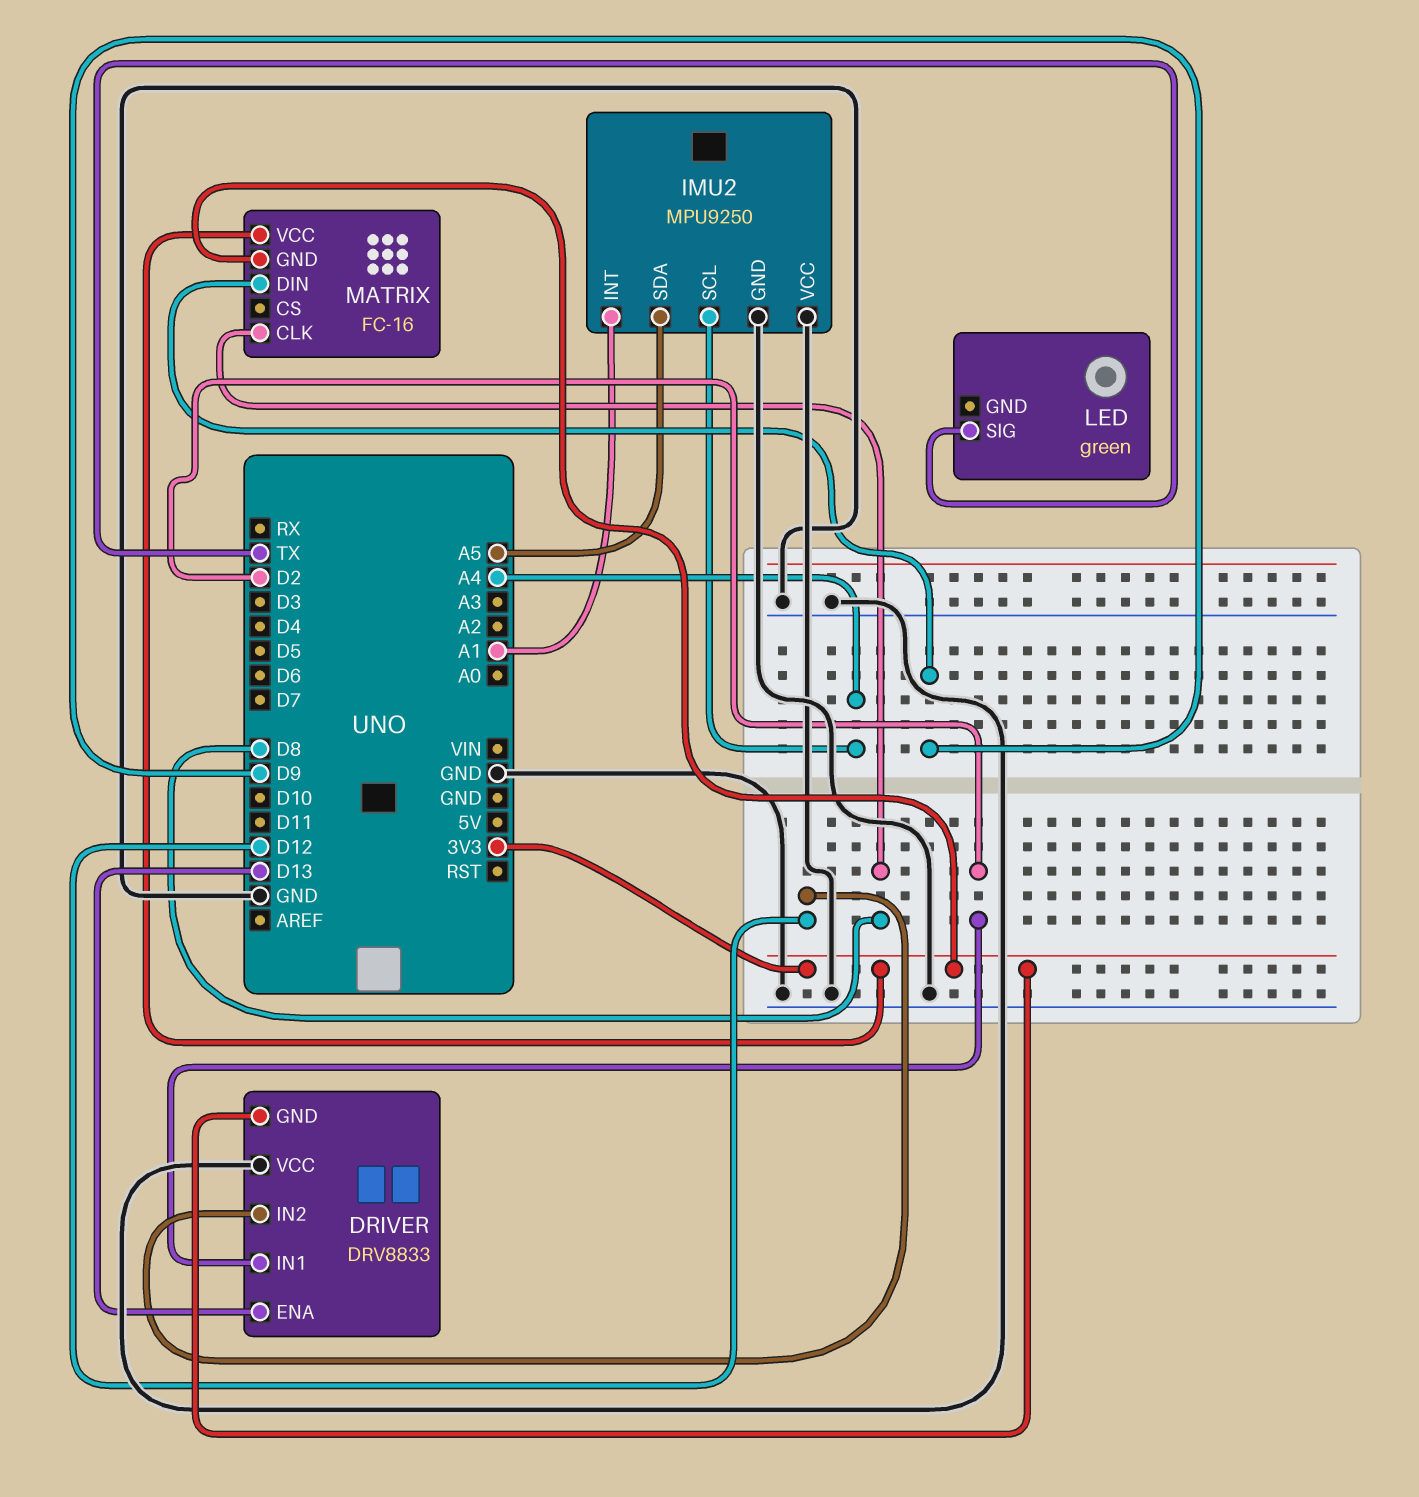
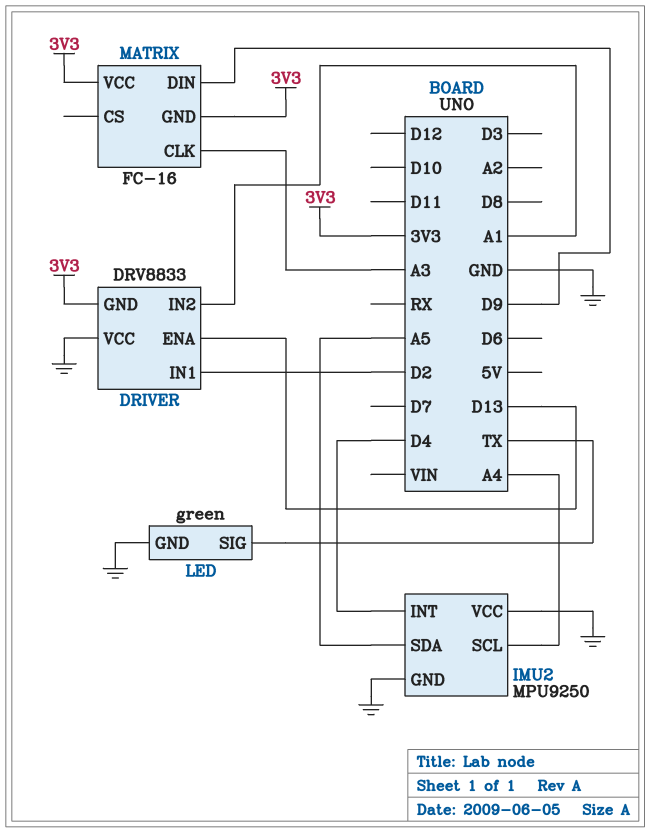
DRIVER pin IN2: D12 -> A1
IMU2 pin INT: A1 -> D4
LED pin GND: none -> GND
MATRIX pin CLK: D8 -> A3

